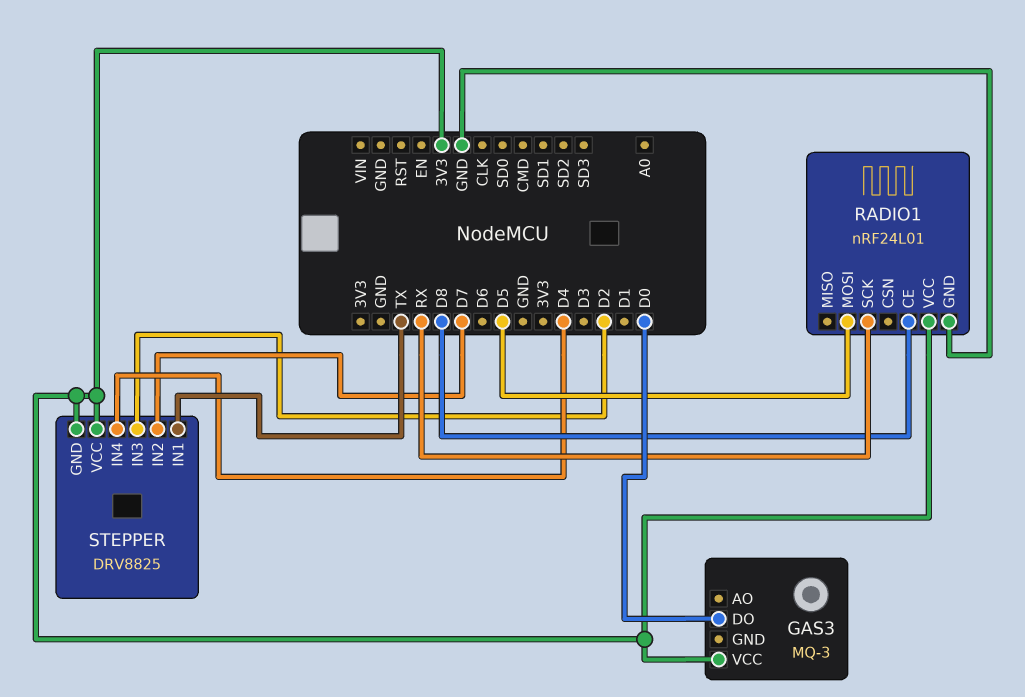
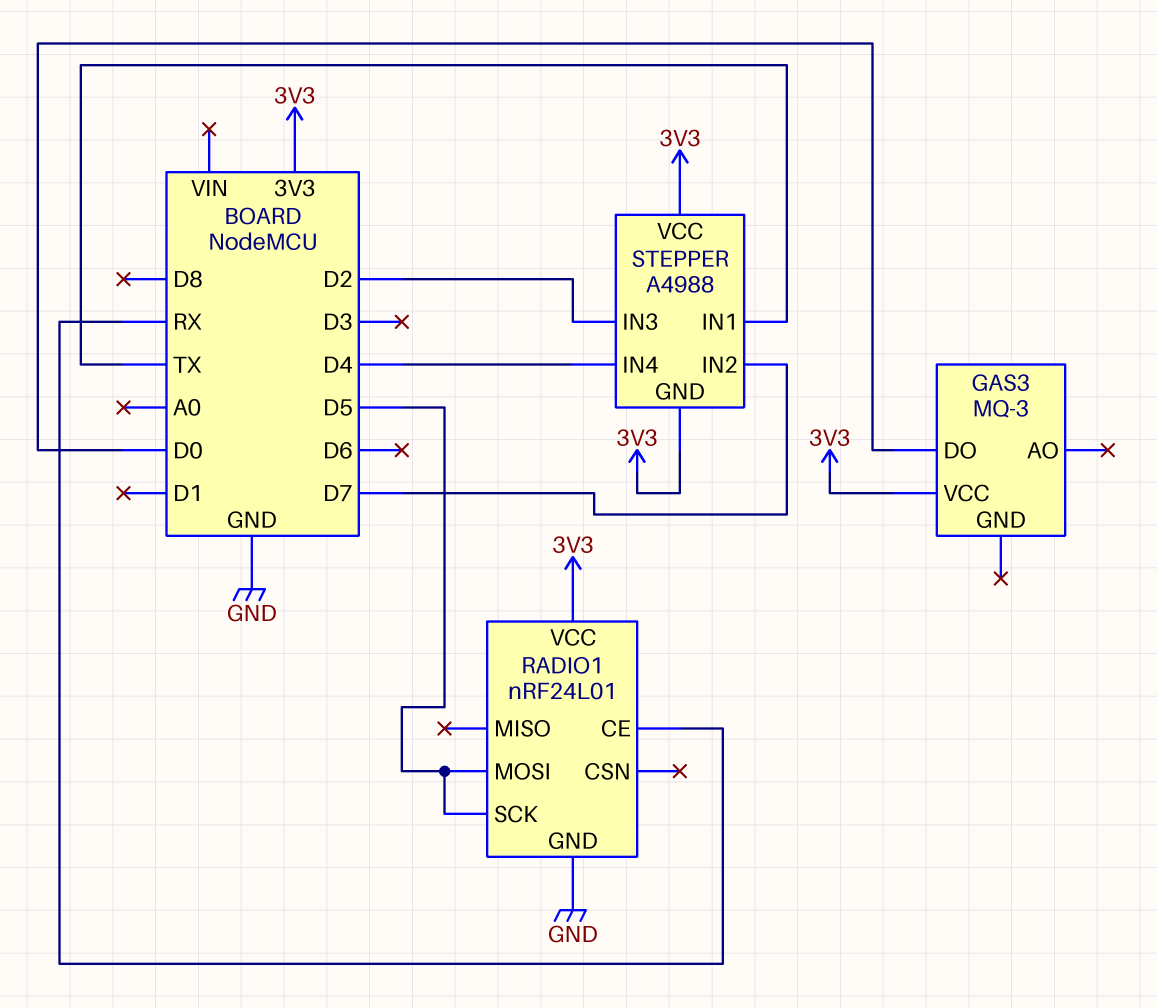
RADIO1 pin CE: D8 -> RX
RADIO1 pin SCK: RX -> D5
STEPPER: DRV8825 -> A4988

